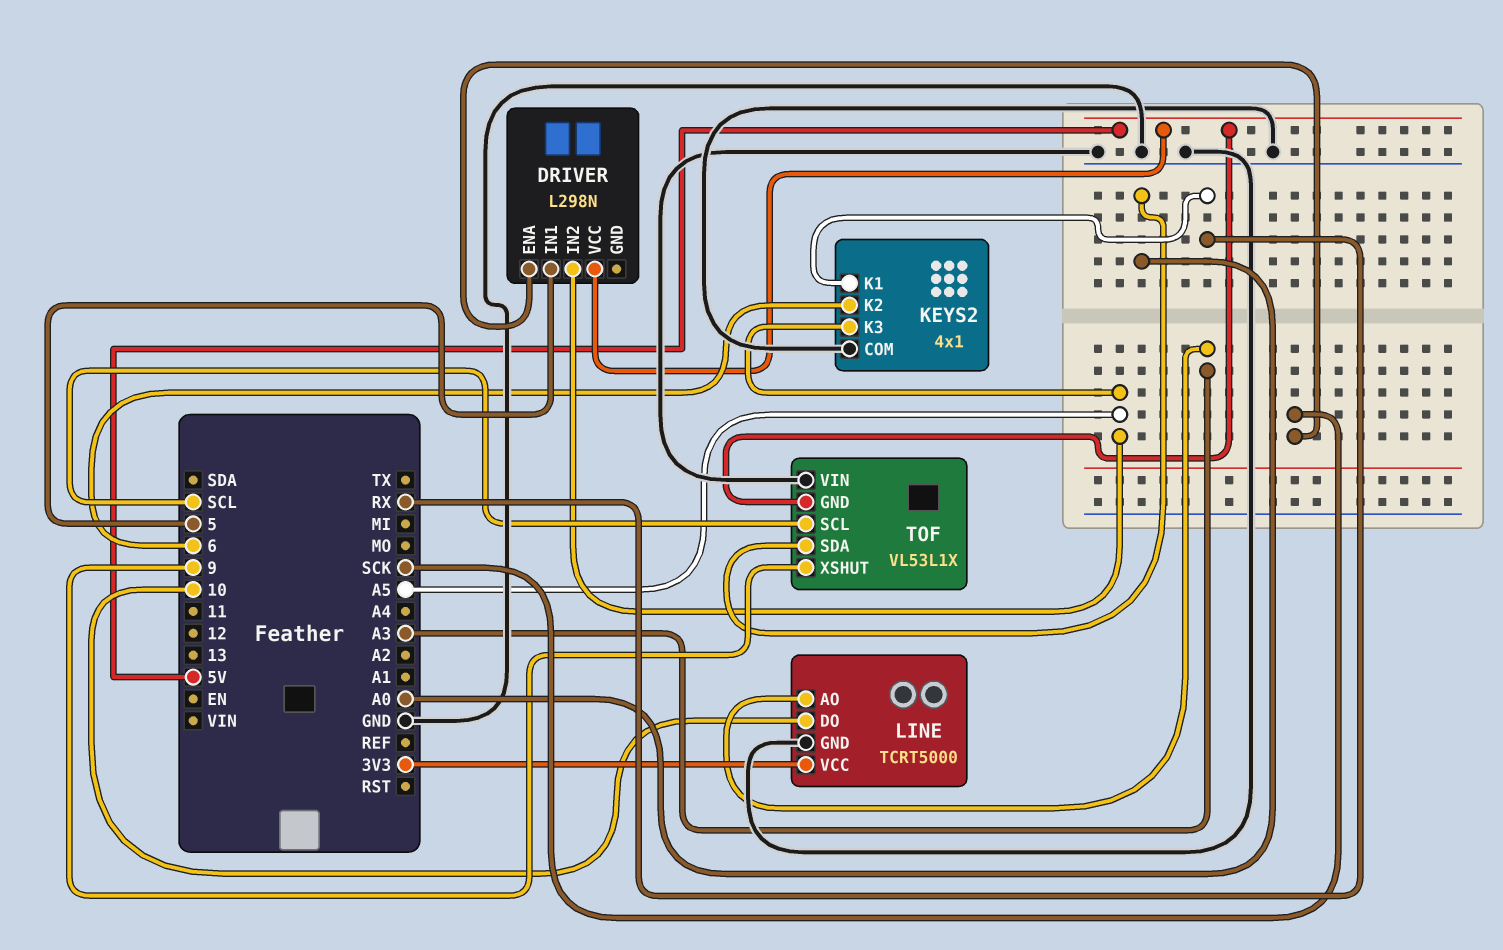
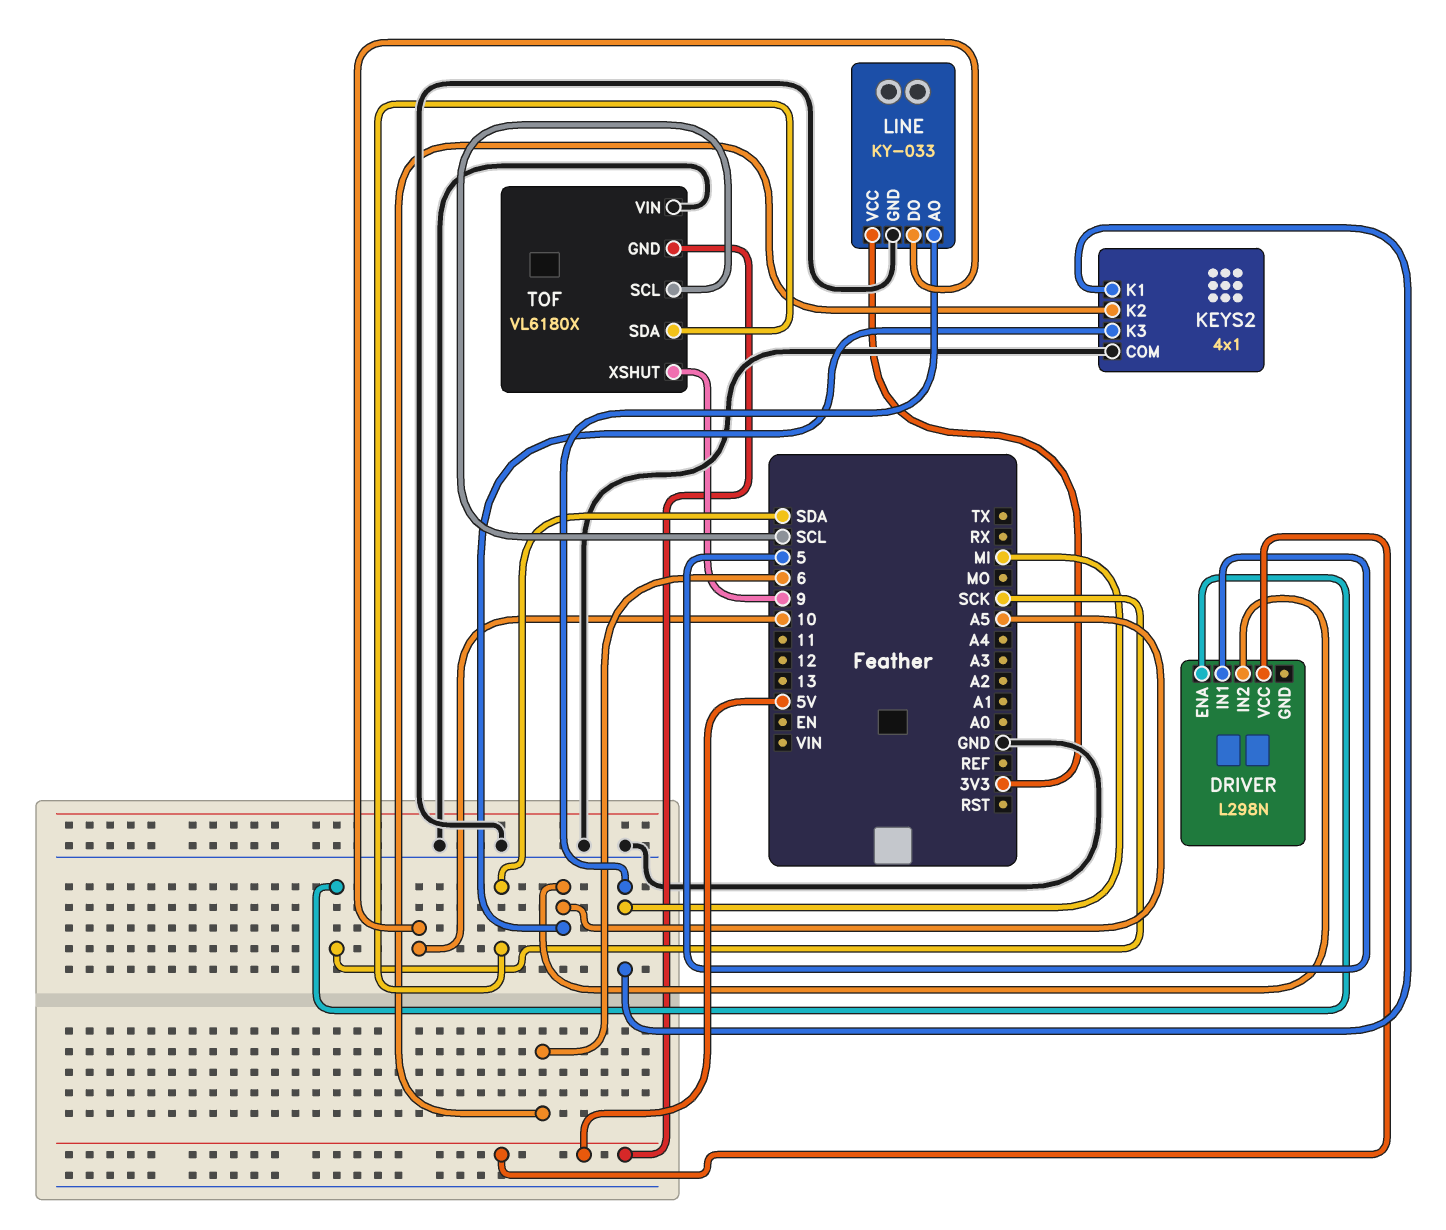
KEYS2 pin K1: RX -> MI
LINE: TCRT5000 -> KY-033
LINE pin AO: A3 -> MI
TOF: VL53L1X -> VL6180X
TOF pin SDA: A0 -> SDA

